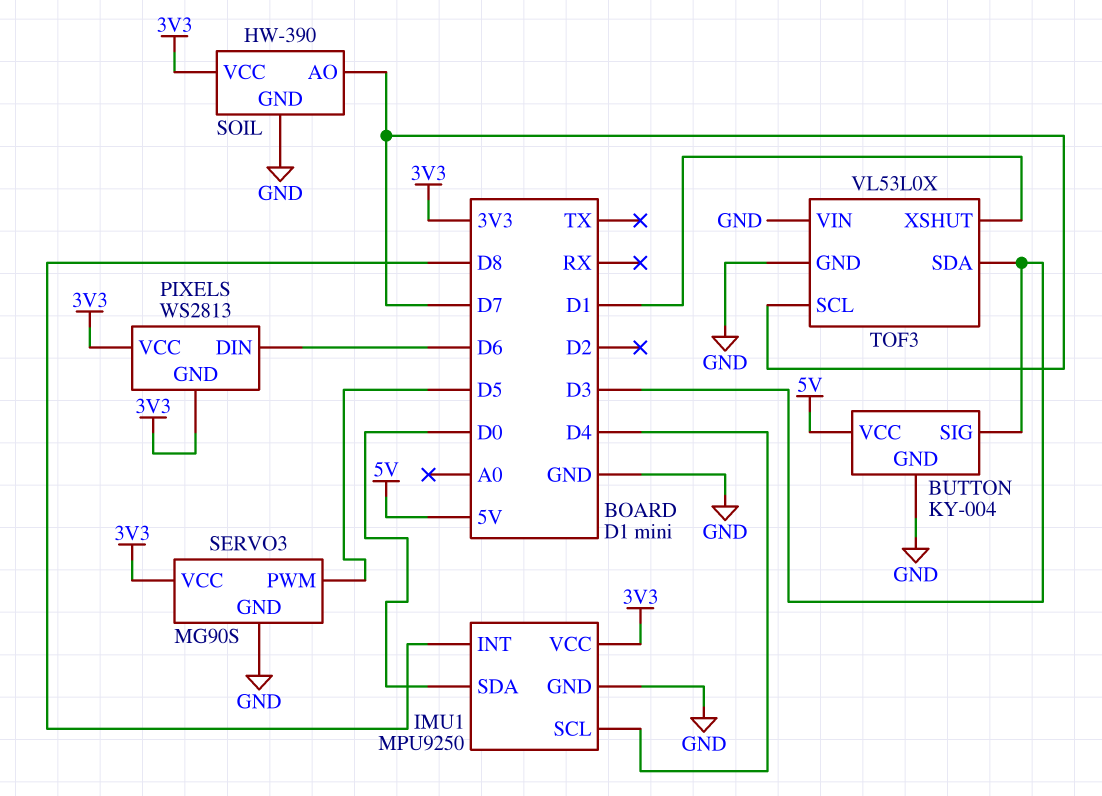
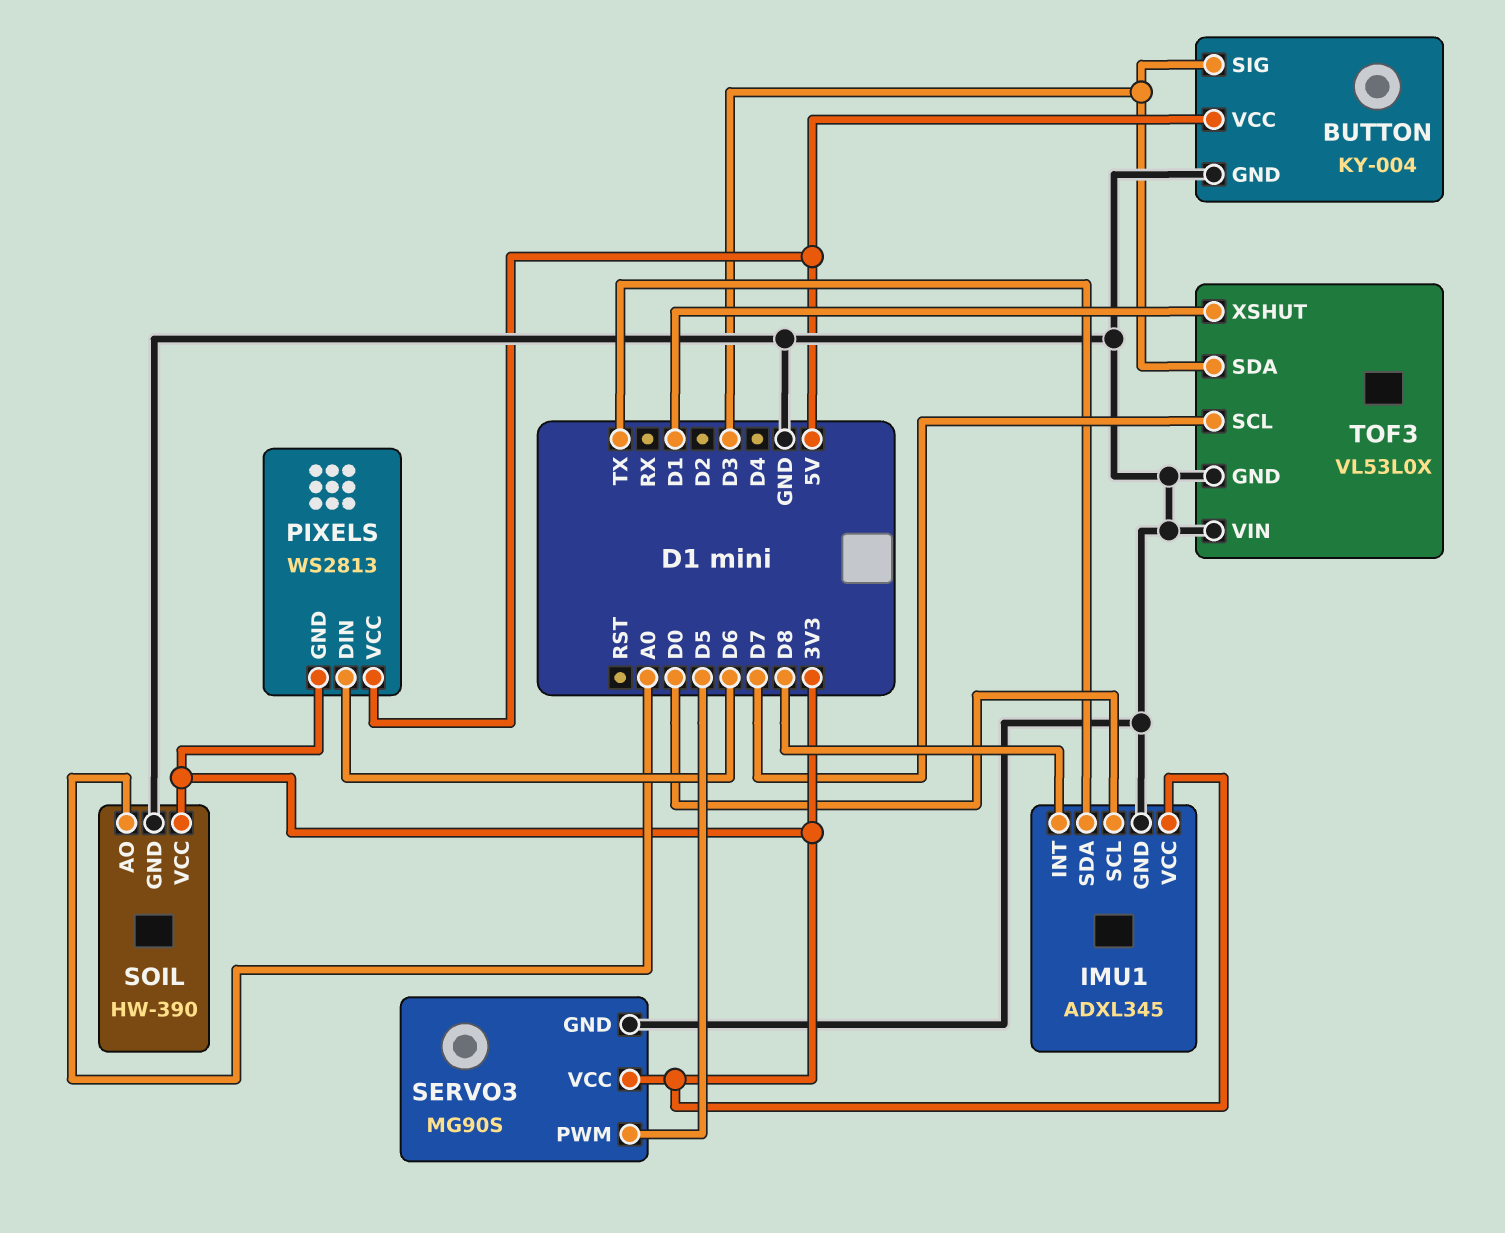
IMU1: MPU9250 -> ADXL345
IMU1 pin SCL: D4 -> D0
IMU1 pin SDA: D0 -> TX
PIXELS pin VCC: 3V3 -> 5V
SOIL pin AO: D7 -> A0

